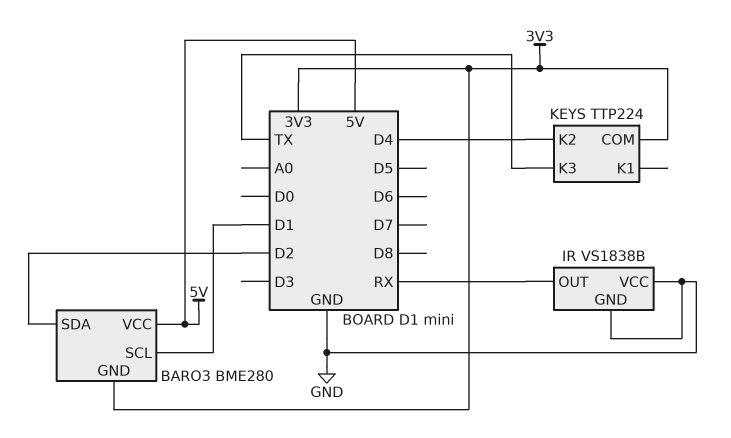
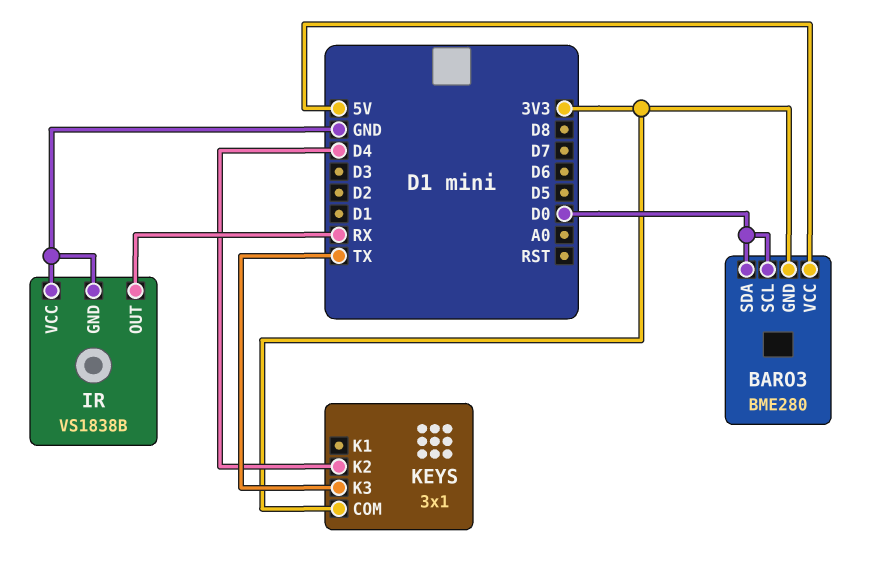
BARO3 pin SCL: D1 -> D0
BARO3 pin SDA: D2 -> D0
KEYS: TTP224 -> 3x1

